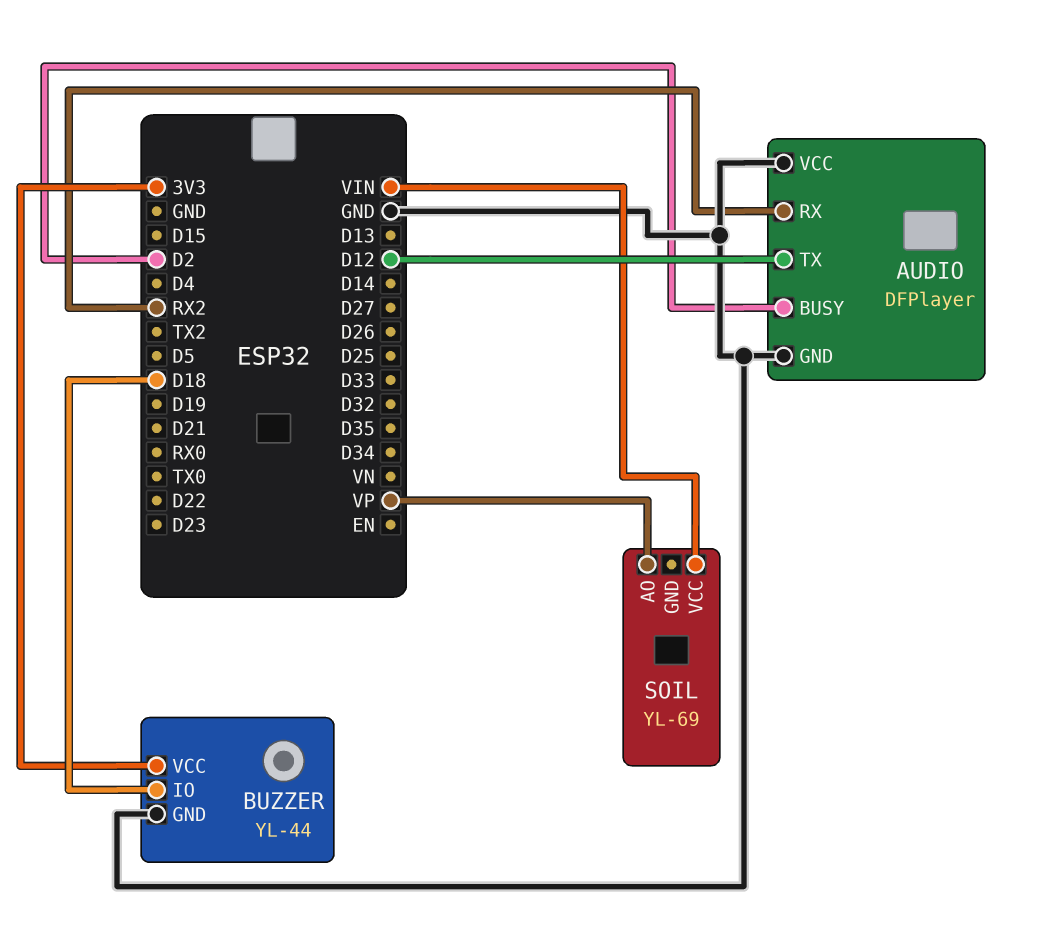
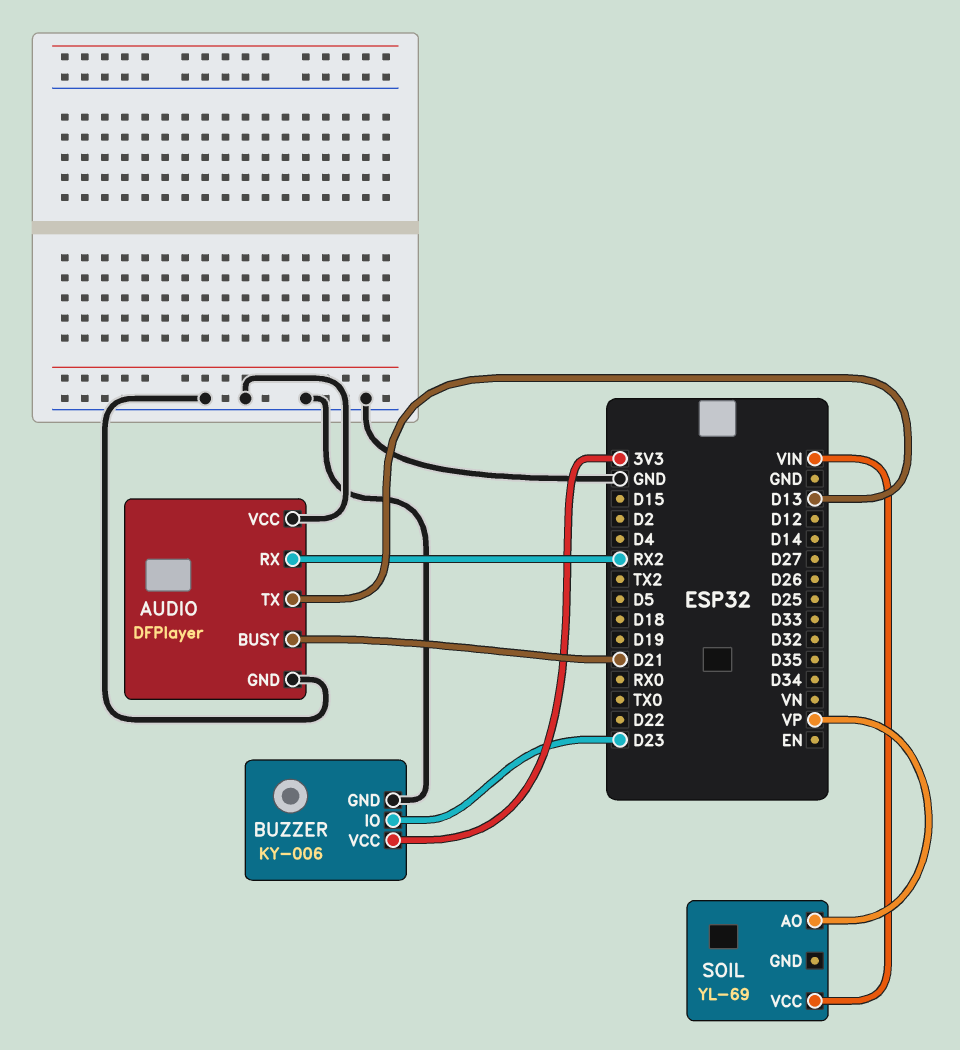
AUDIO pin BUSY: D2 -> D21
AUDIO pin TX: D12 -> D13
BUZZER: YL-44 -> KY-006
BUZZER pin IO: D18 -> D23

